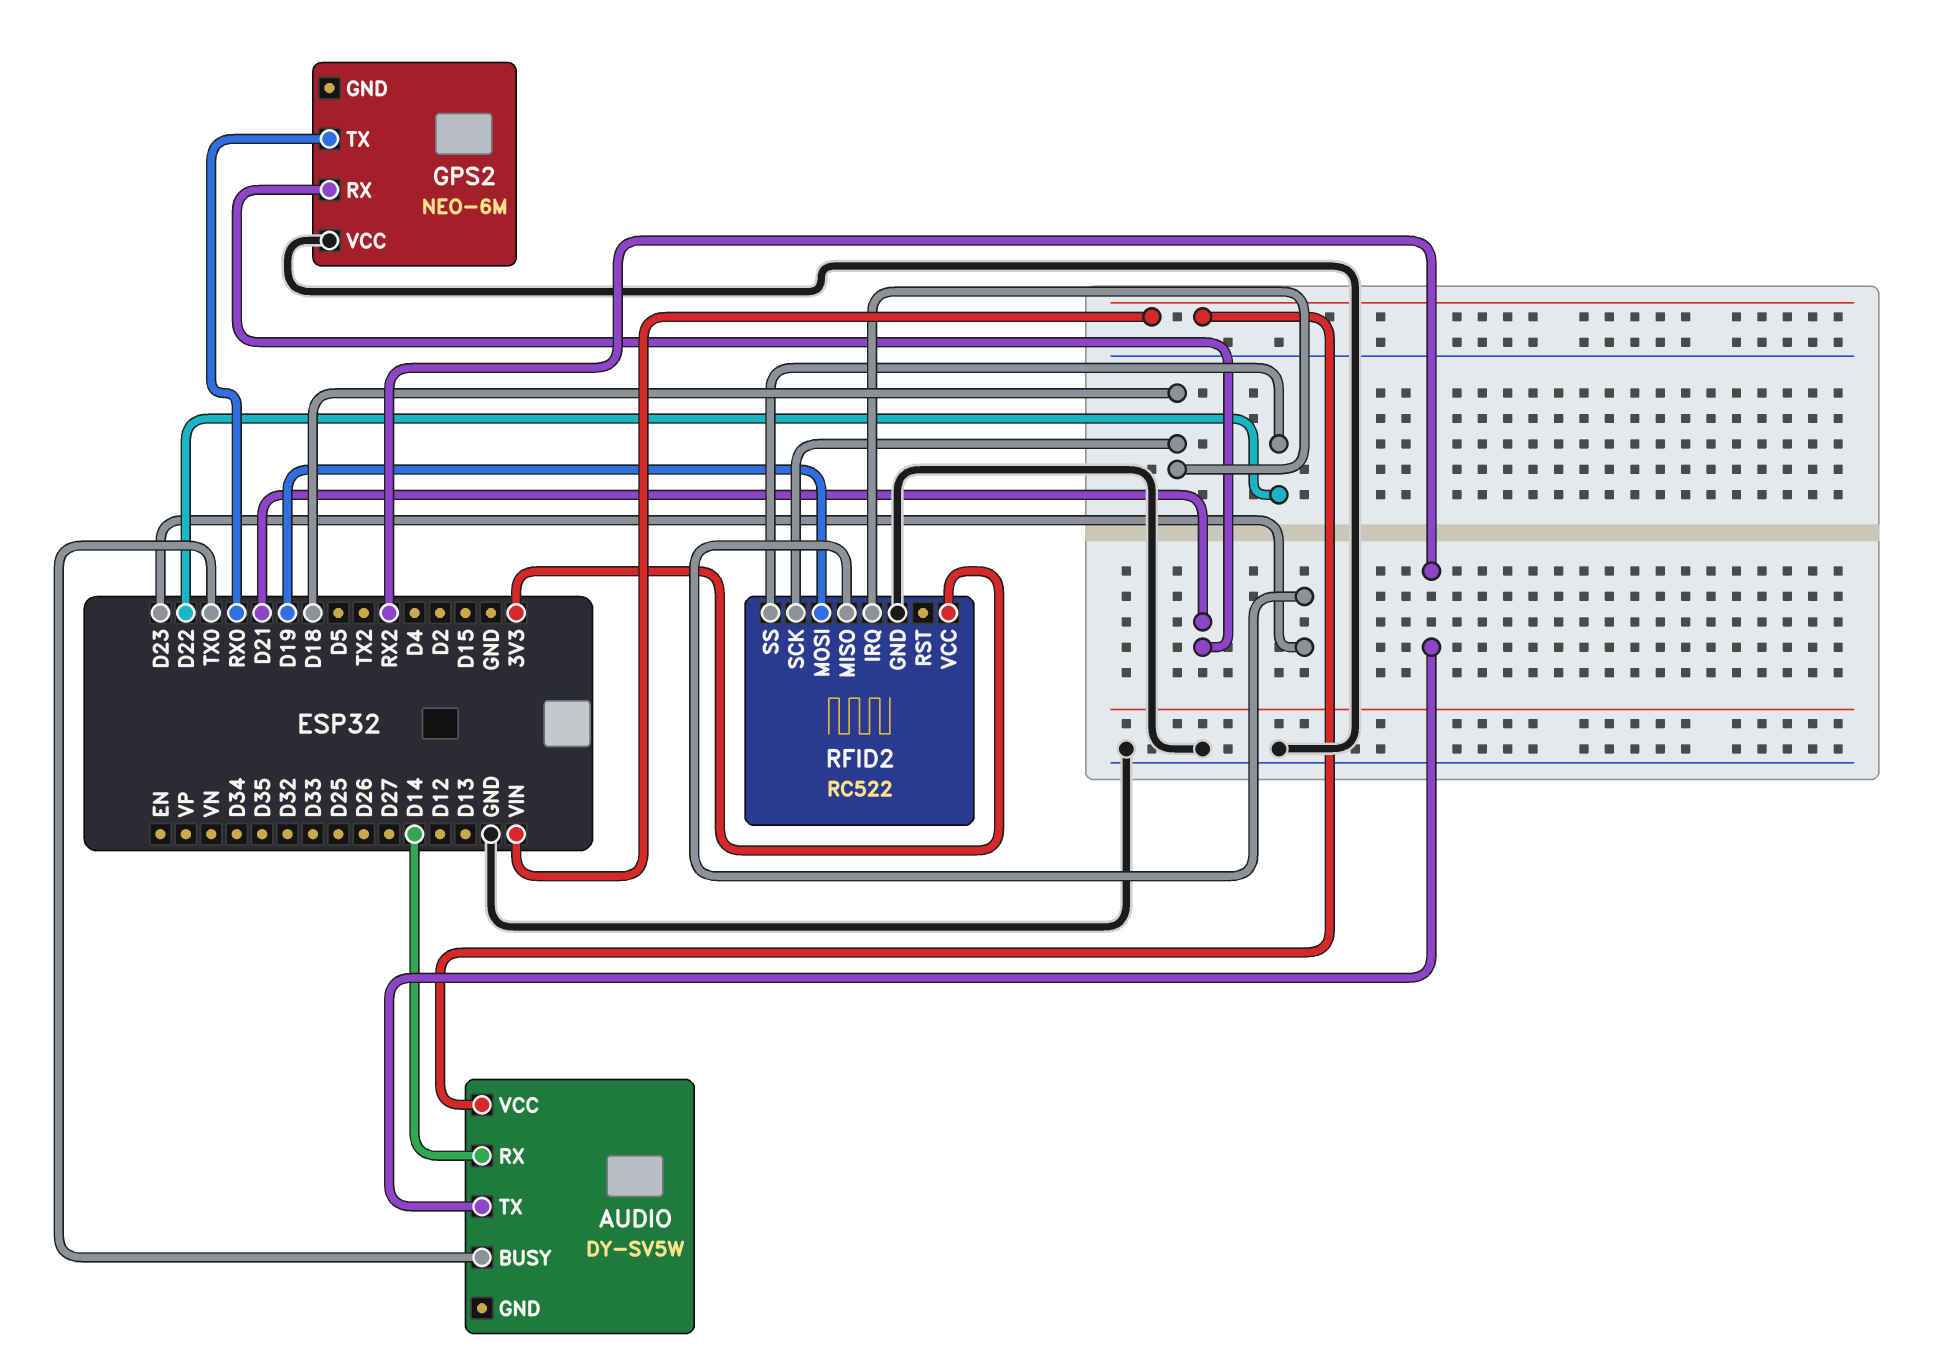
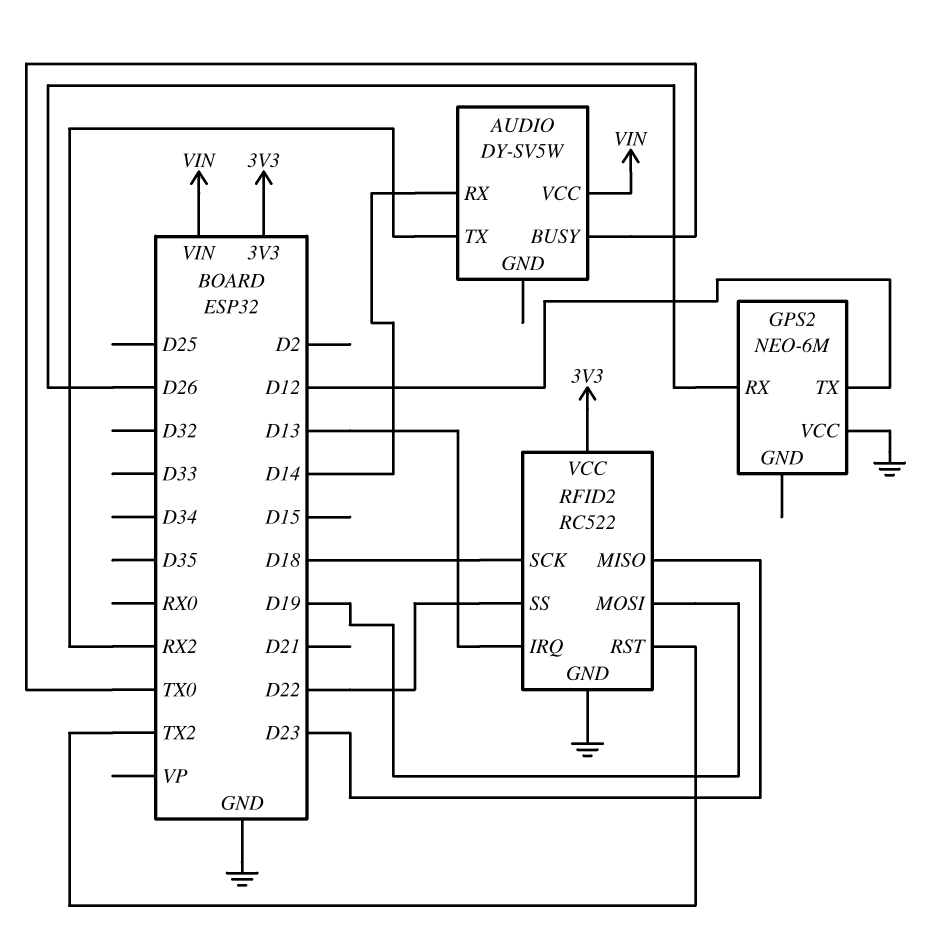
GPS2 pin RX: D21 -> D26
GPS2 pin TX: RX0 -> D12
RFID2 pin IRQ: D18 -> D13
RFID2 pin RST: none -> TX2

